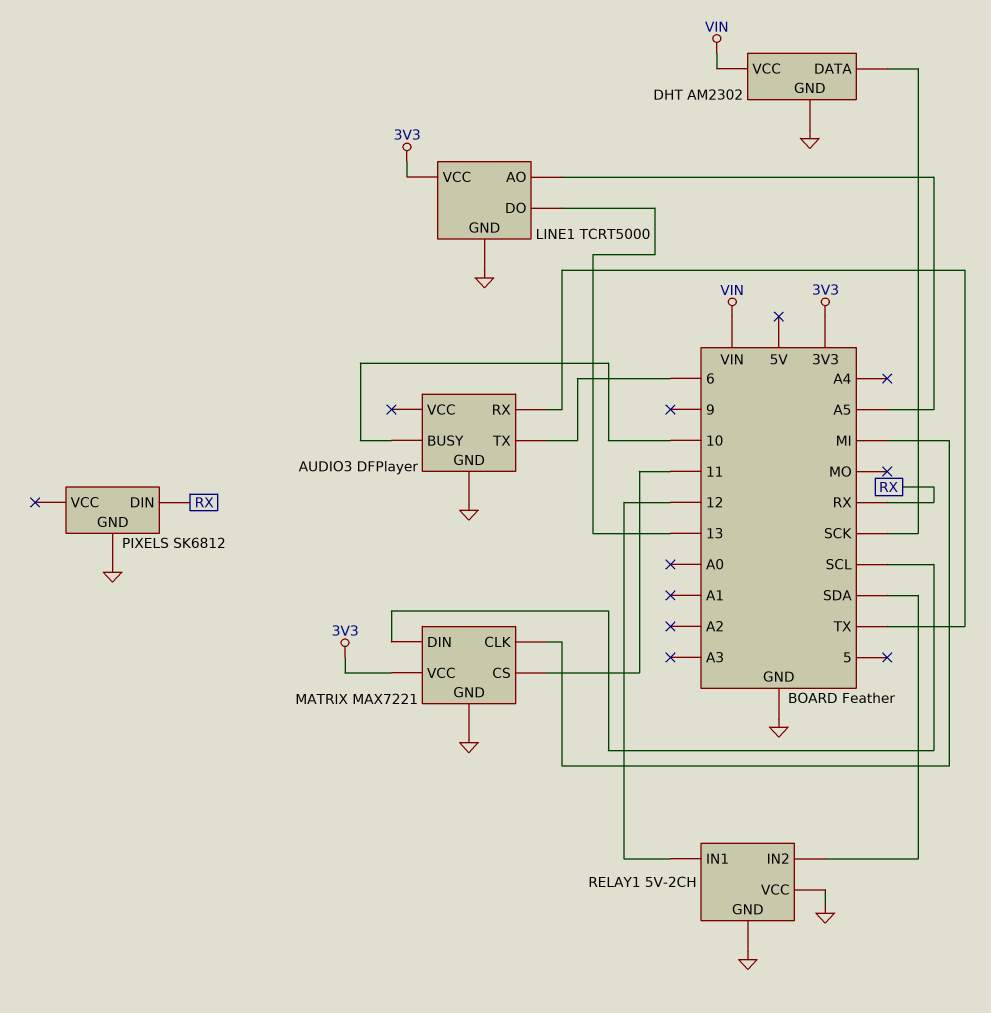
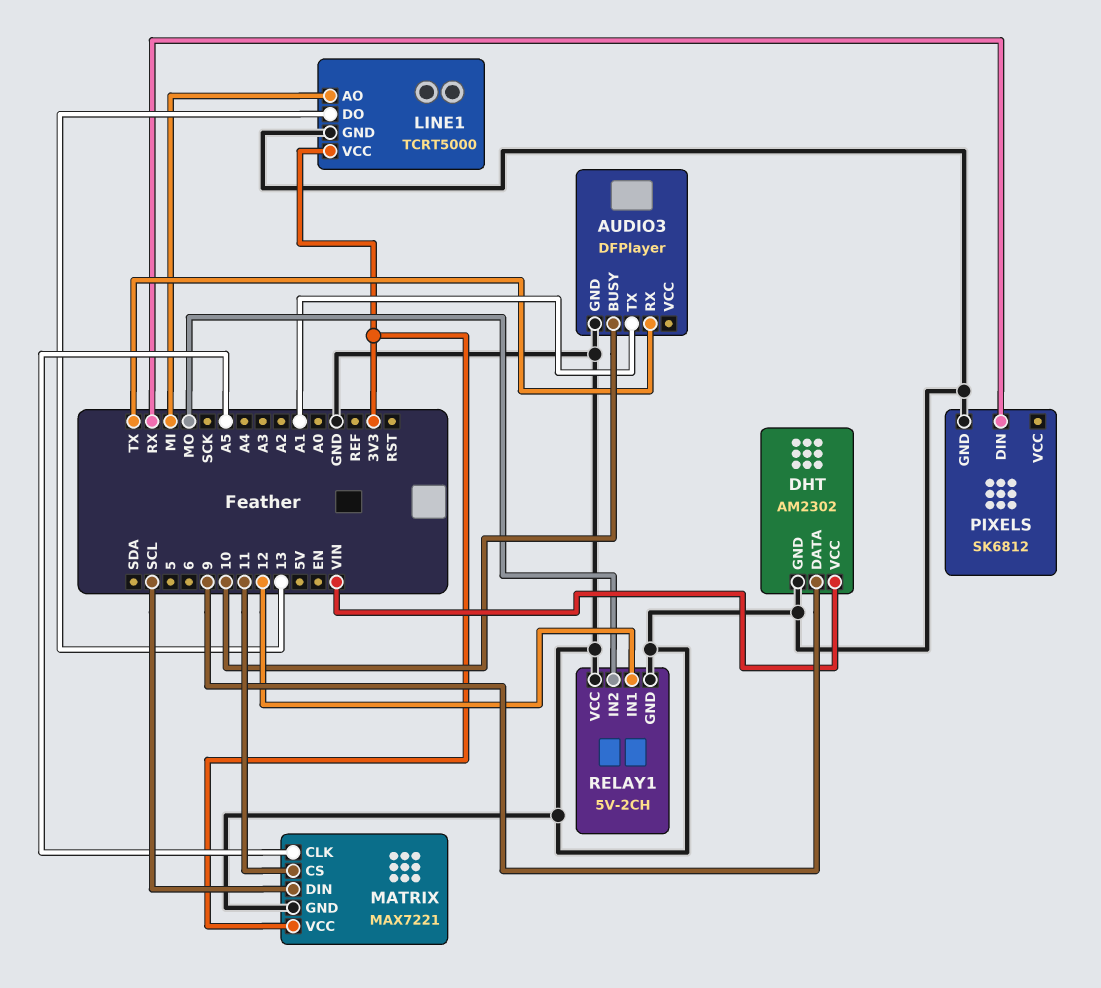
AUDIO3 pin TX: 6 -> A1
DHT pin DATA: SCK -> 9
LINE1 pin AO: A5 -> MI
MATRIX pin CLK: MI -> A5
RELAY1 pin IN2: SDA -> MO

